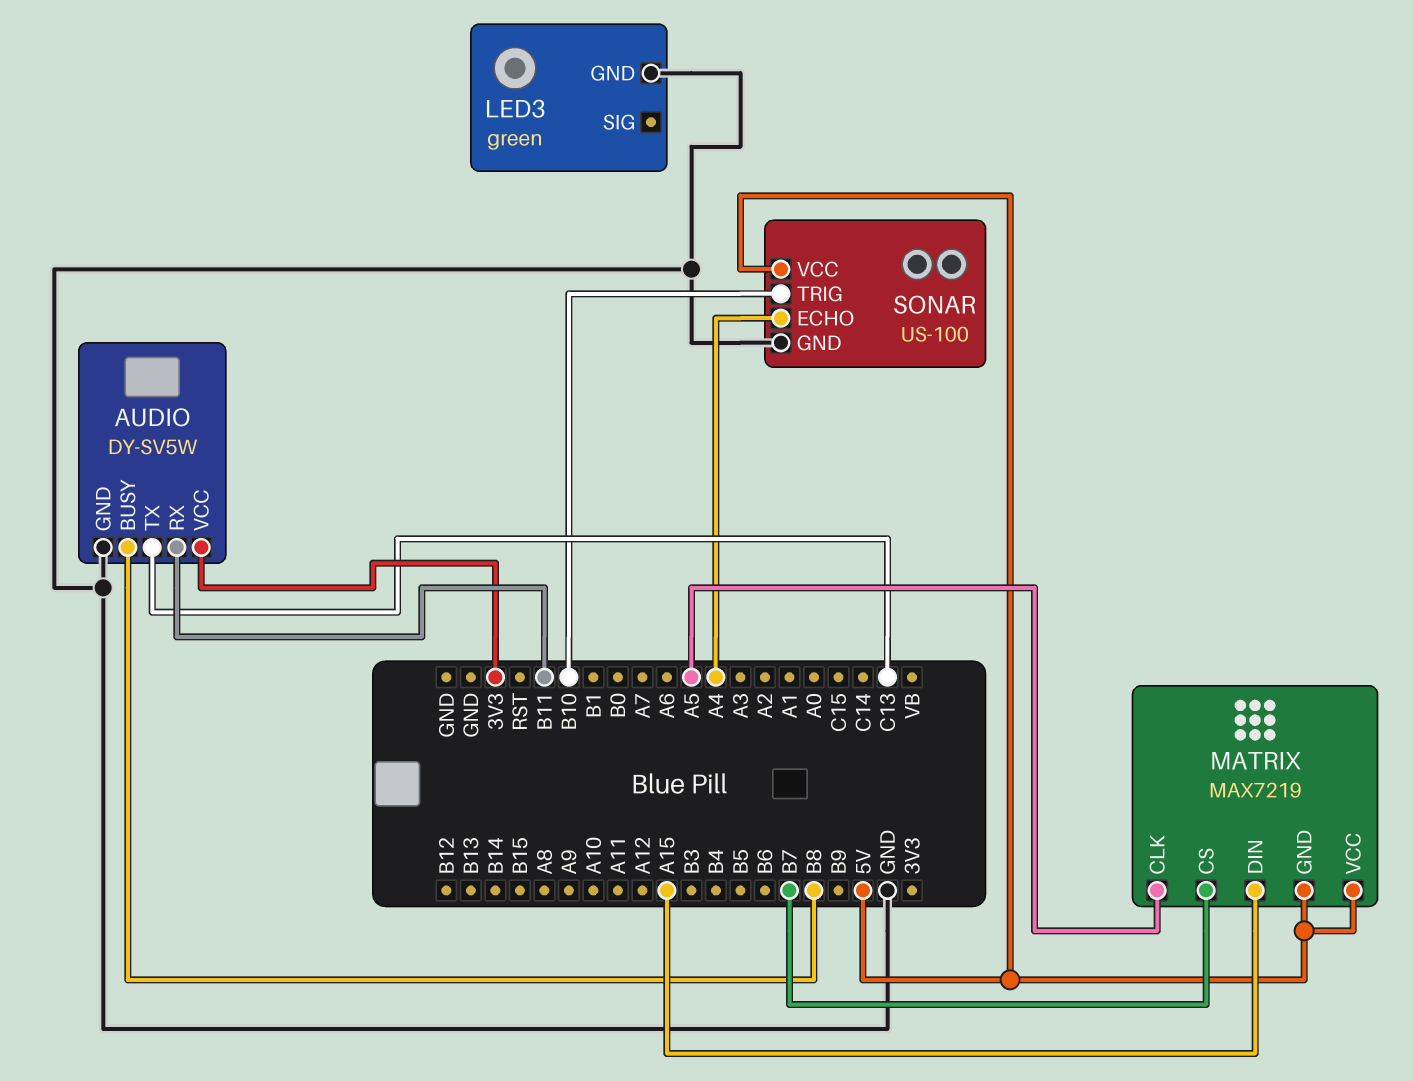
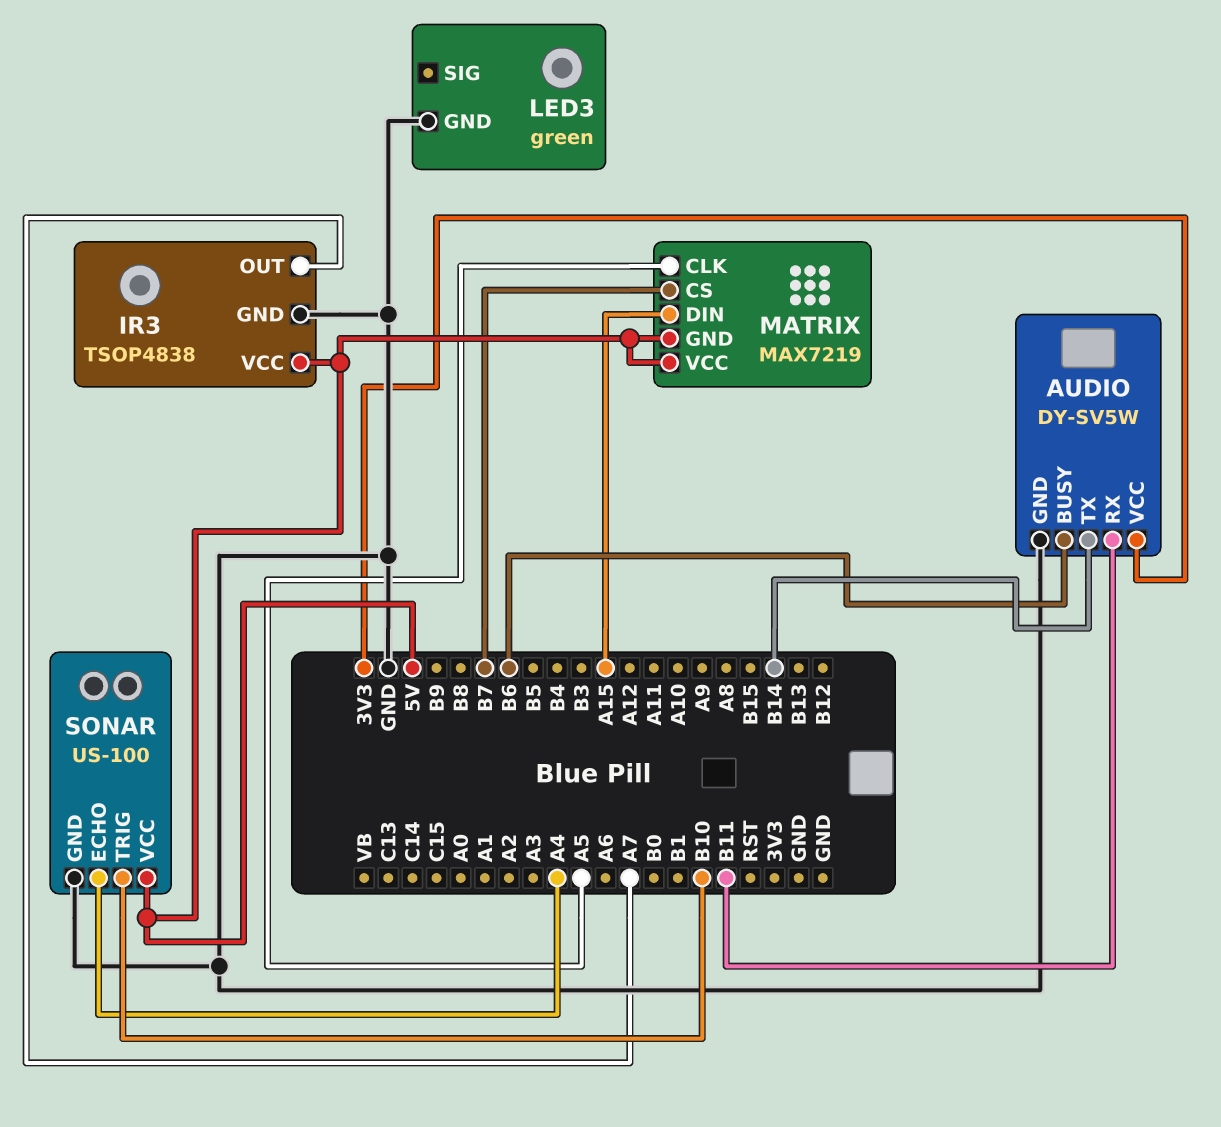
AUDIO pin BUSY: B8 -> B6
AUDIO pin TX: C13 -> B14
IR3: none -> TSOP4838
IR3 pin GND: none -> GND
IR3 pin OUT: none -> A7
IR3 pin VCC: none -> 5V

